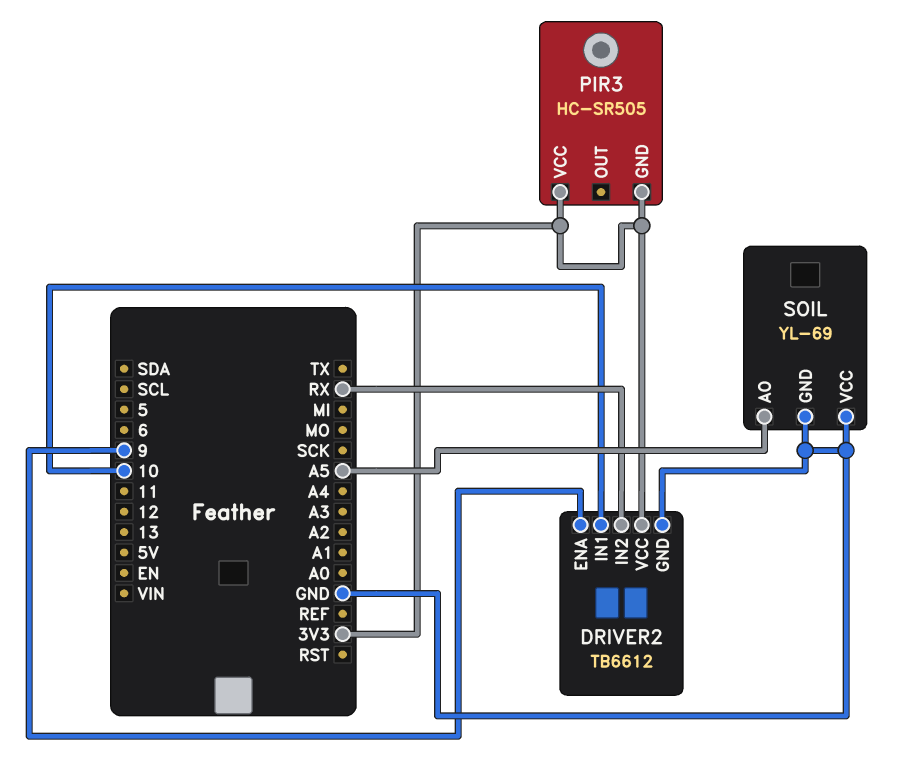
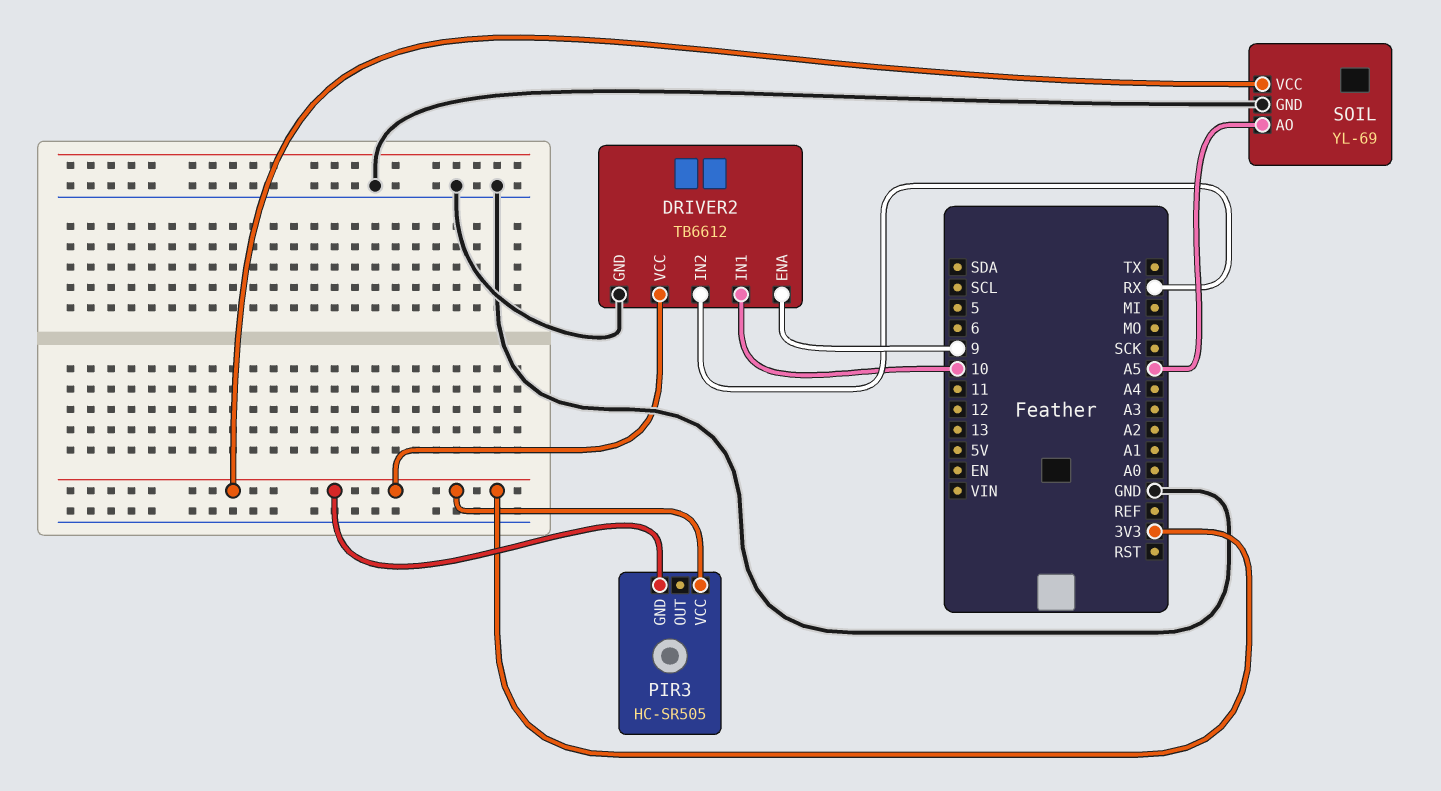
SOIL pin VCC: GND -> 3V3

